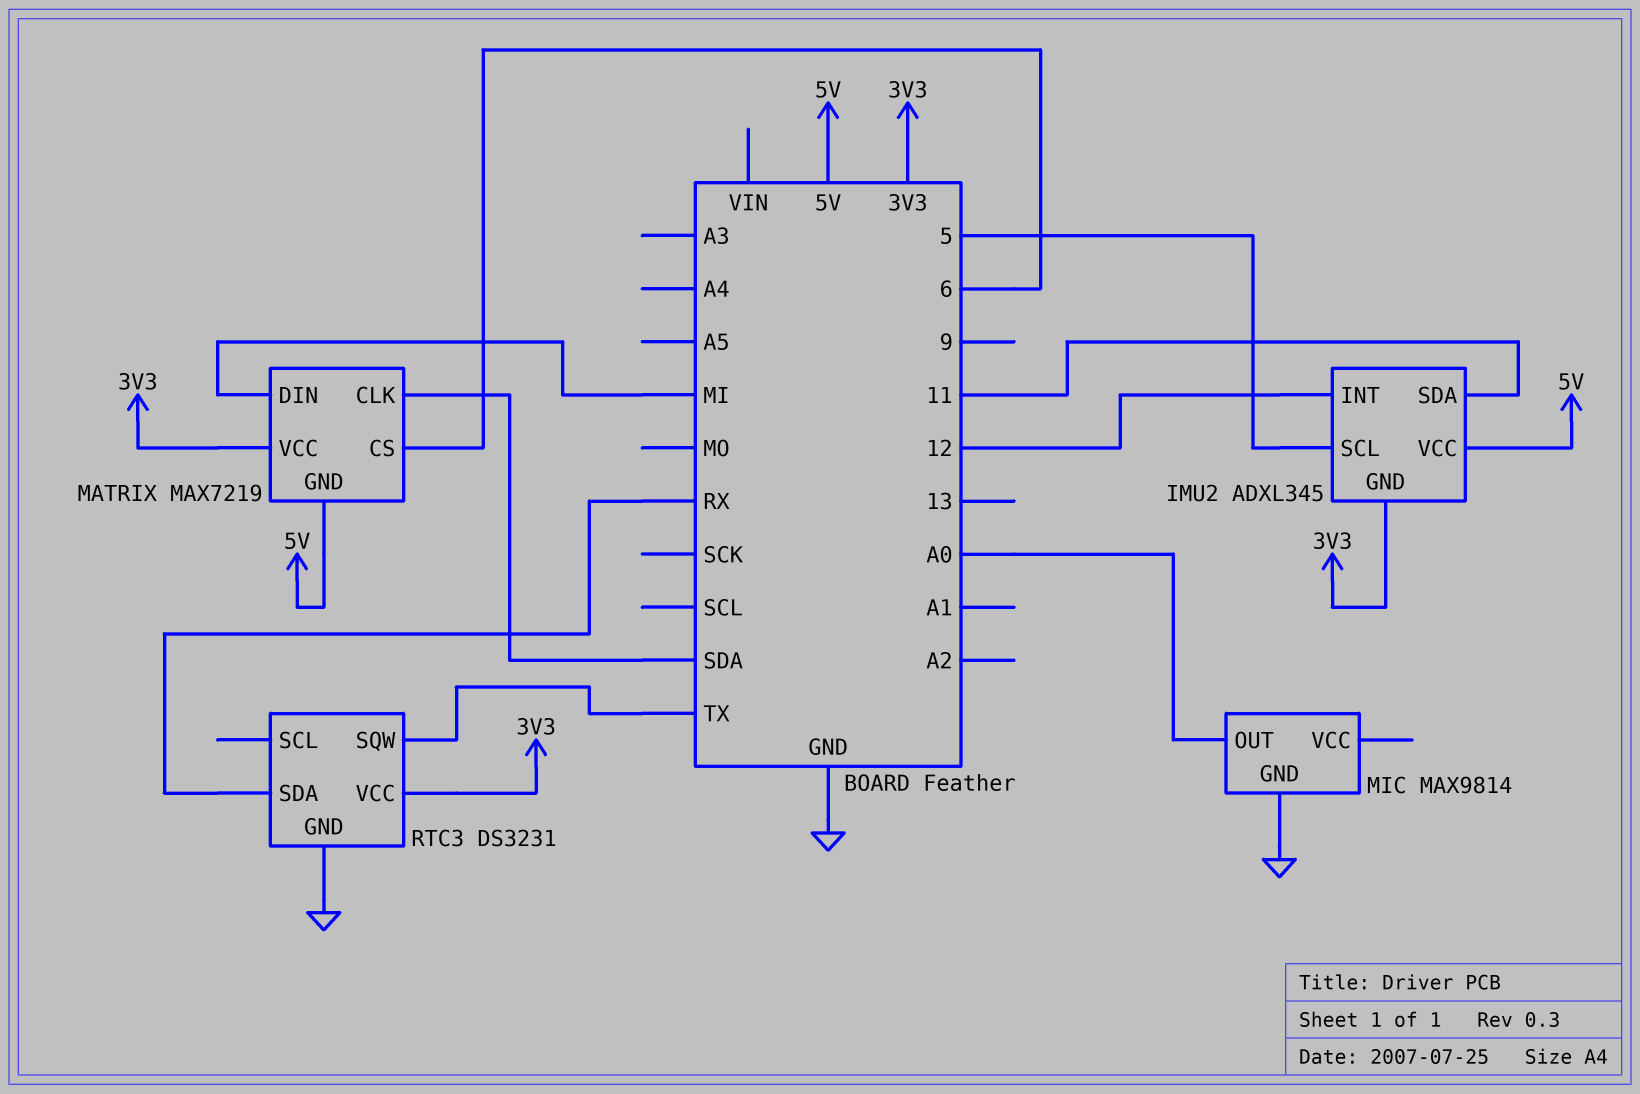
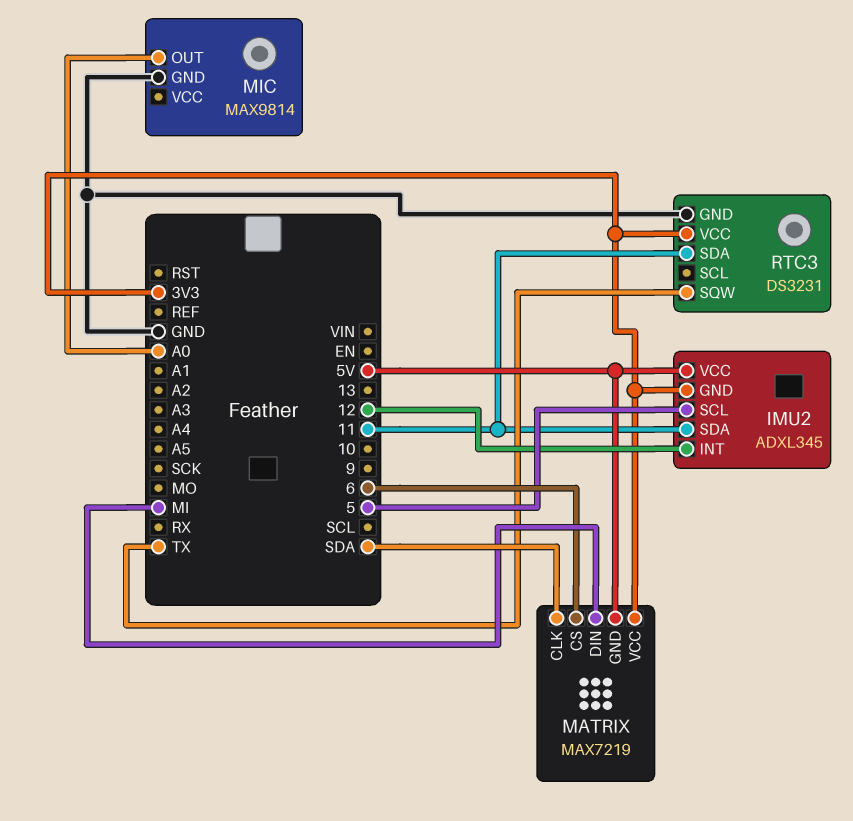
RTC3 pin SDA: RX -> 11

